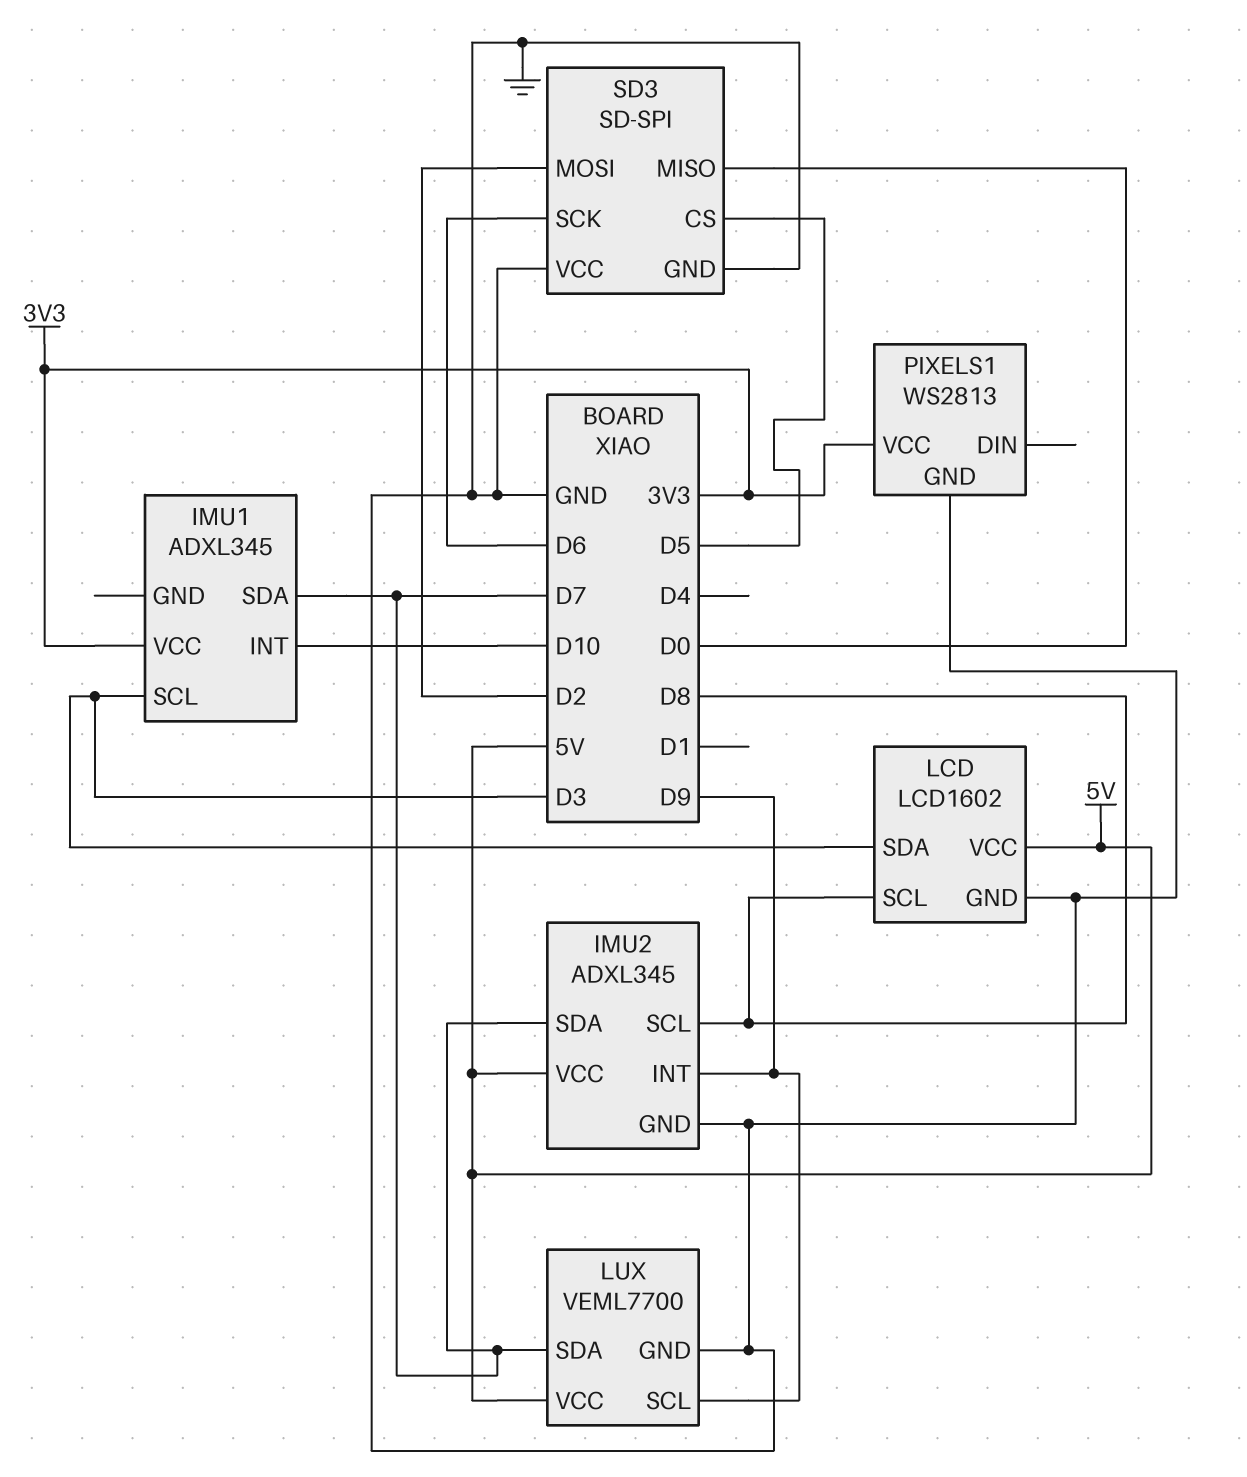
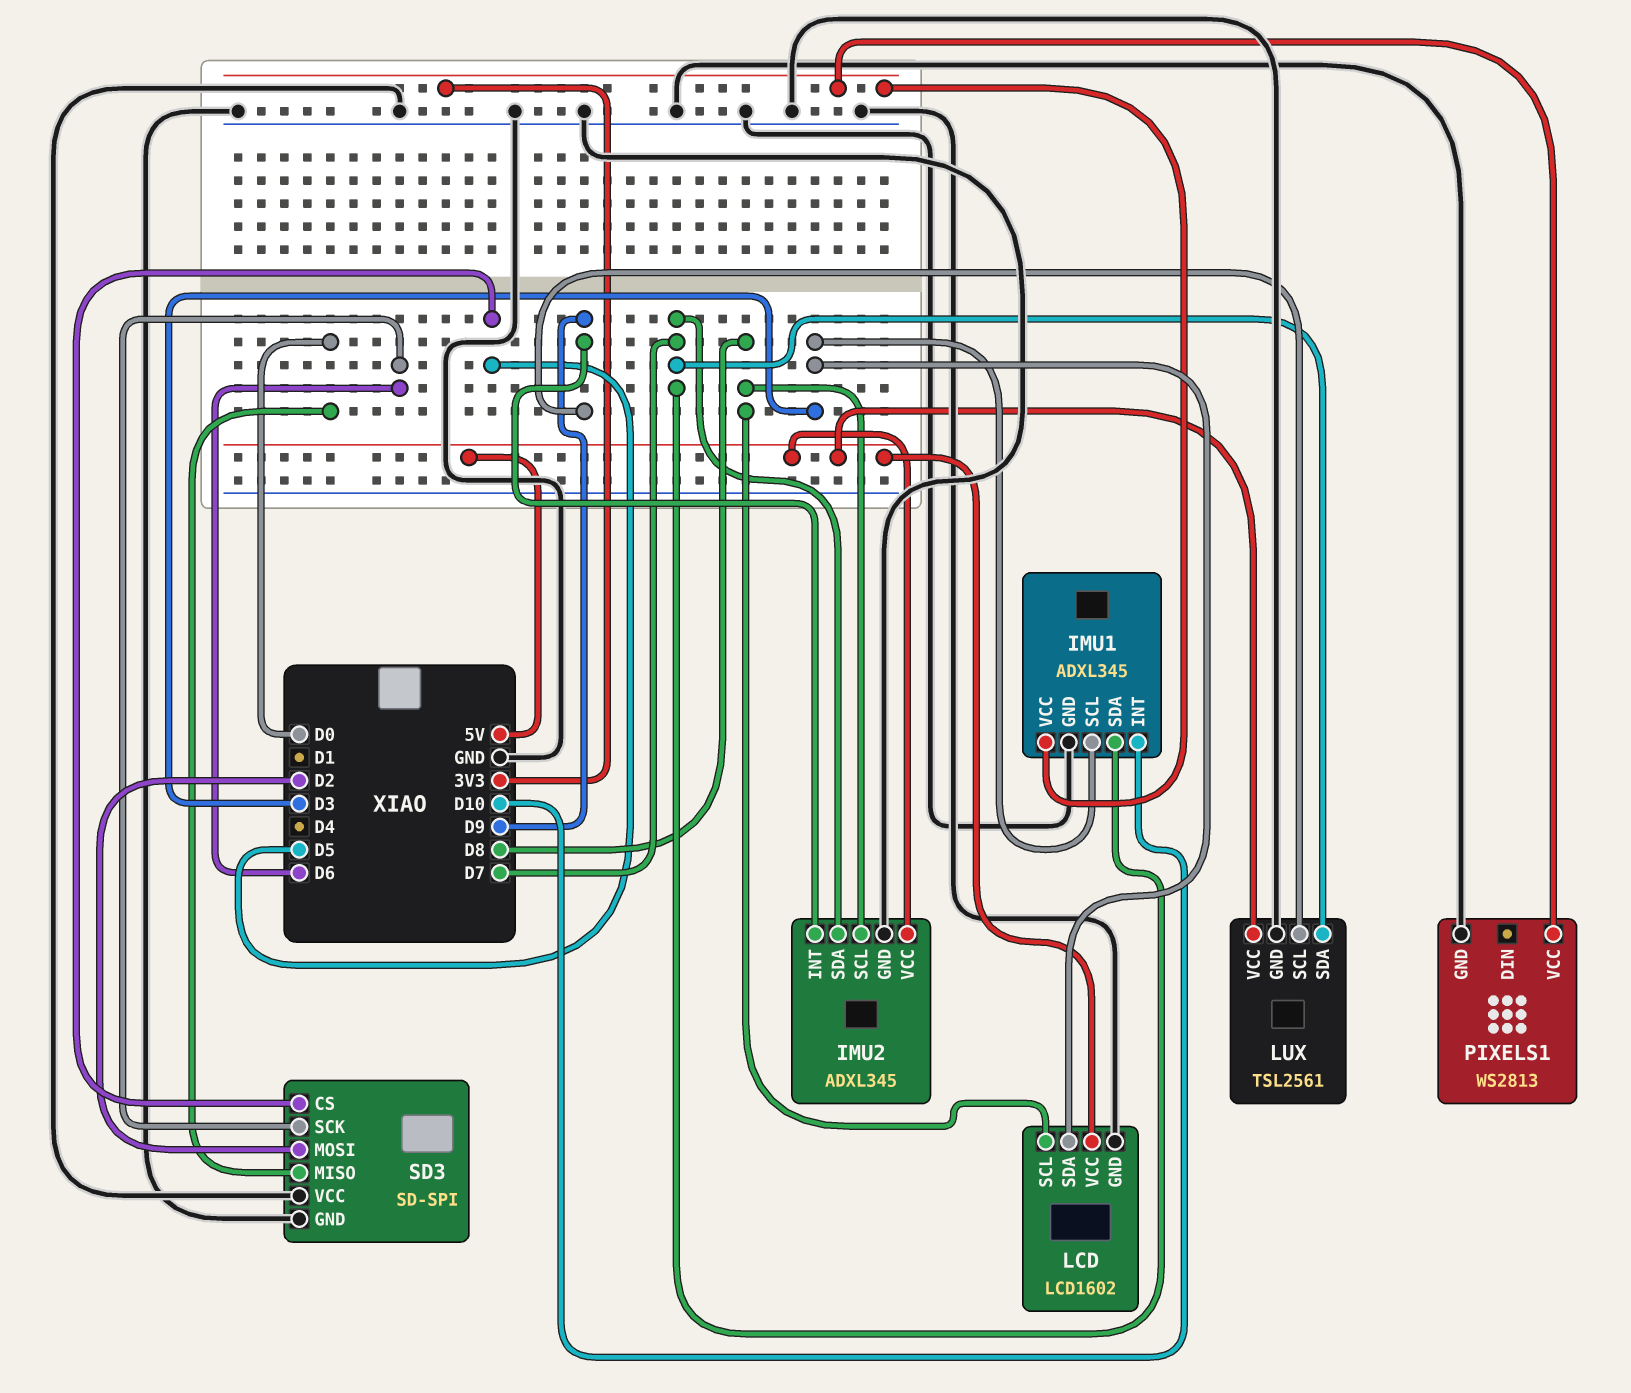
IMU1 pin GND: none -> GND
LUX: VEML7700 -> TSL2561

